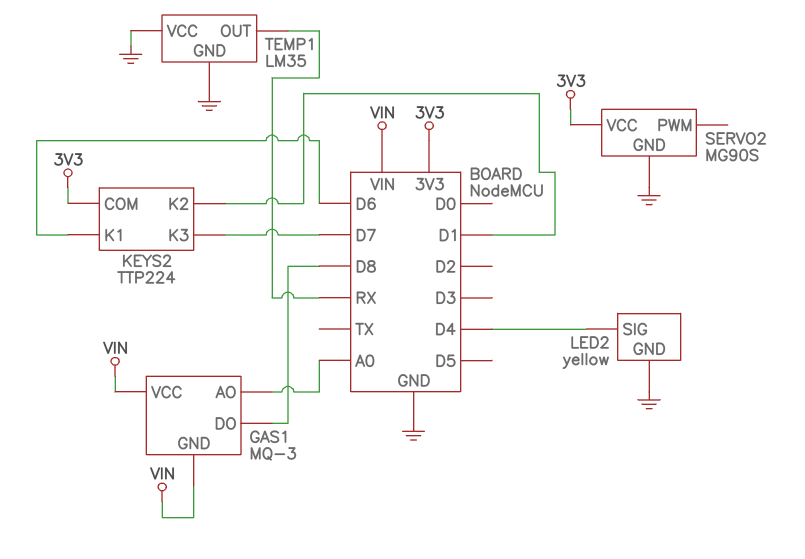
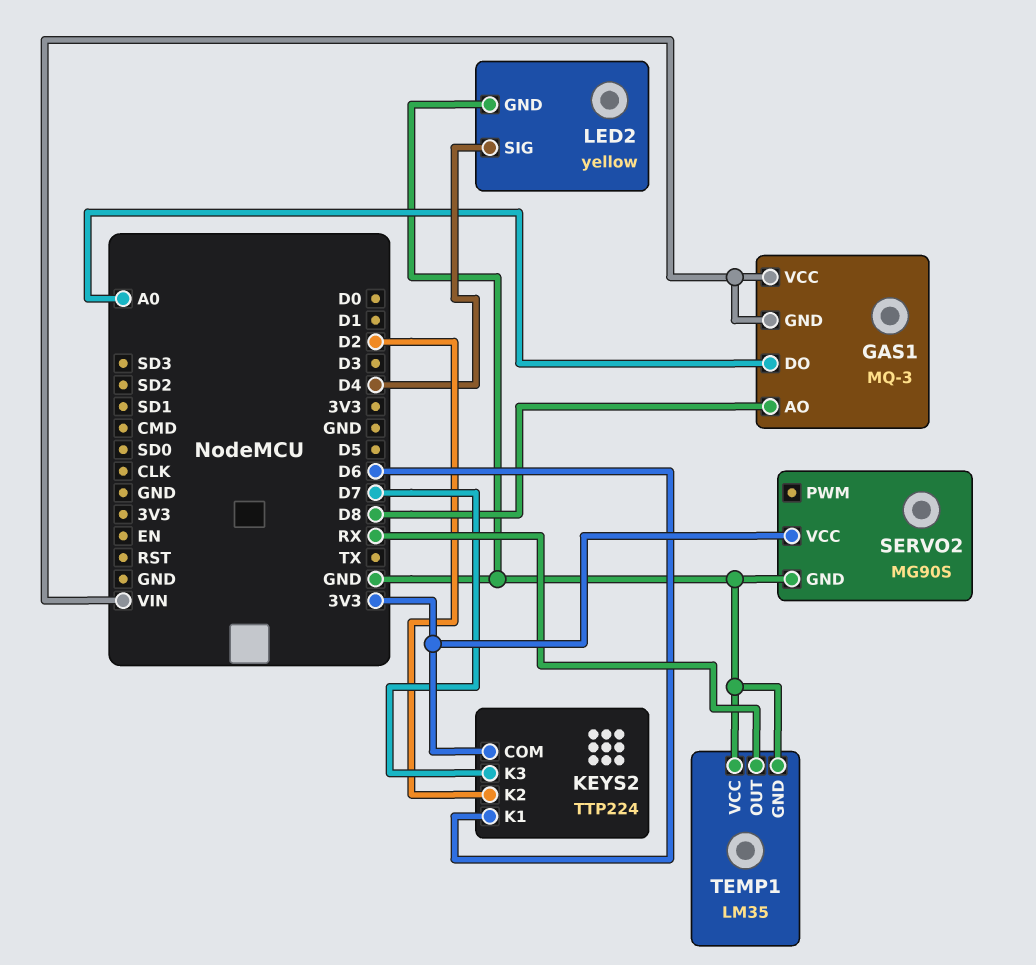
GAS1 pin AO: A0 -> D8
GAS1 pin DO: D8 -> A0
KEYS2 pin K2: D1 -> D2

